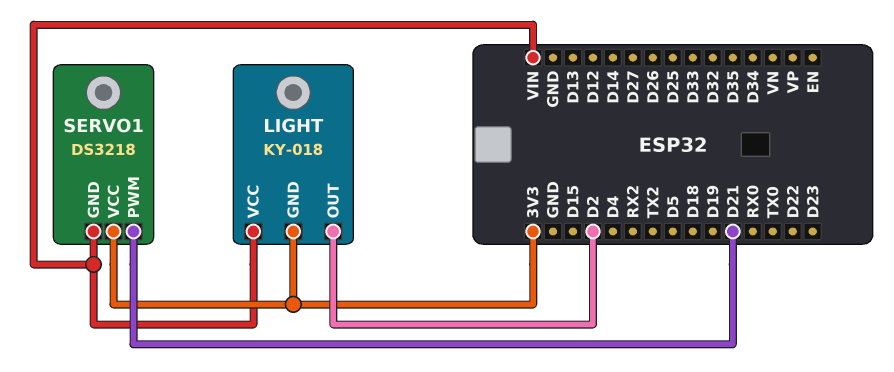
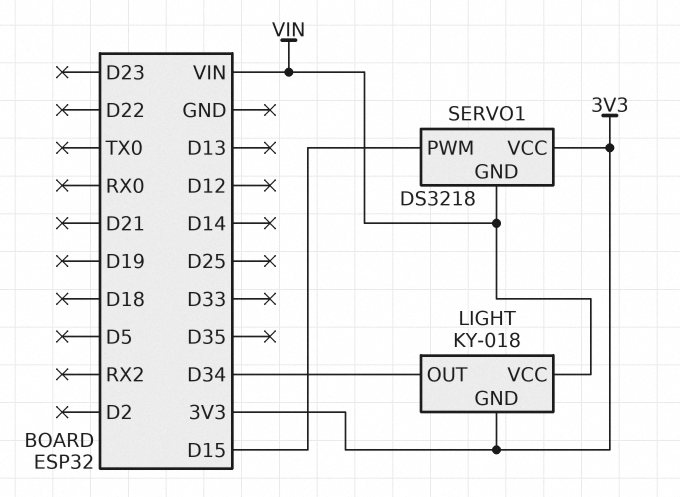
LIGHT pin OUT: D2 -> D34
SERVO1 pin PWM: D21 -> D15

